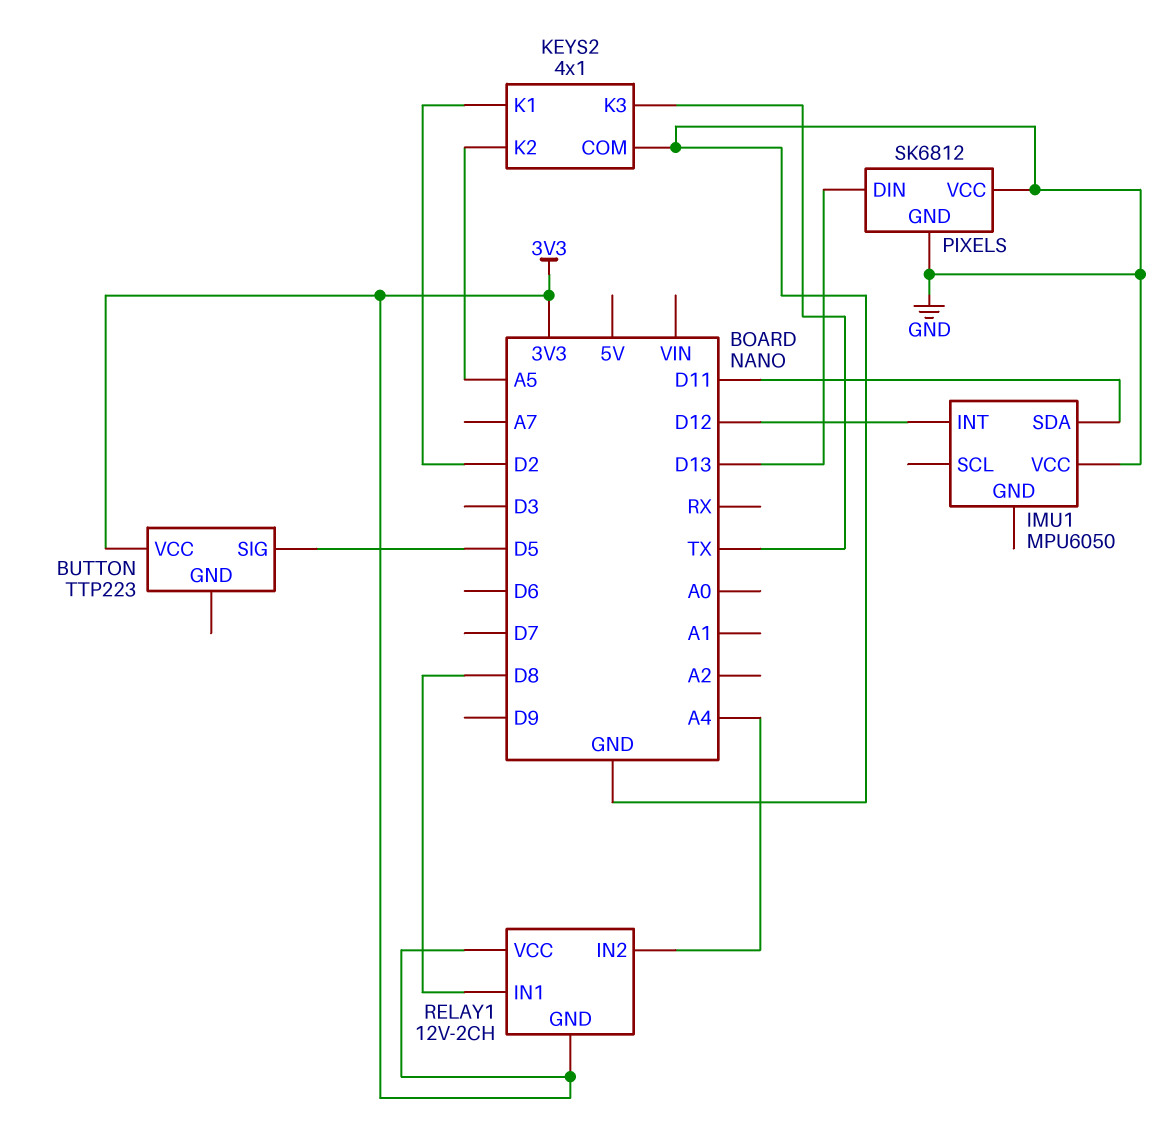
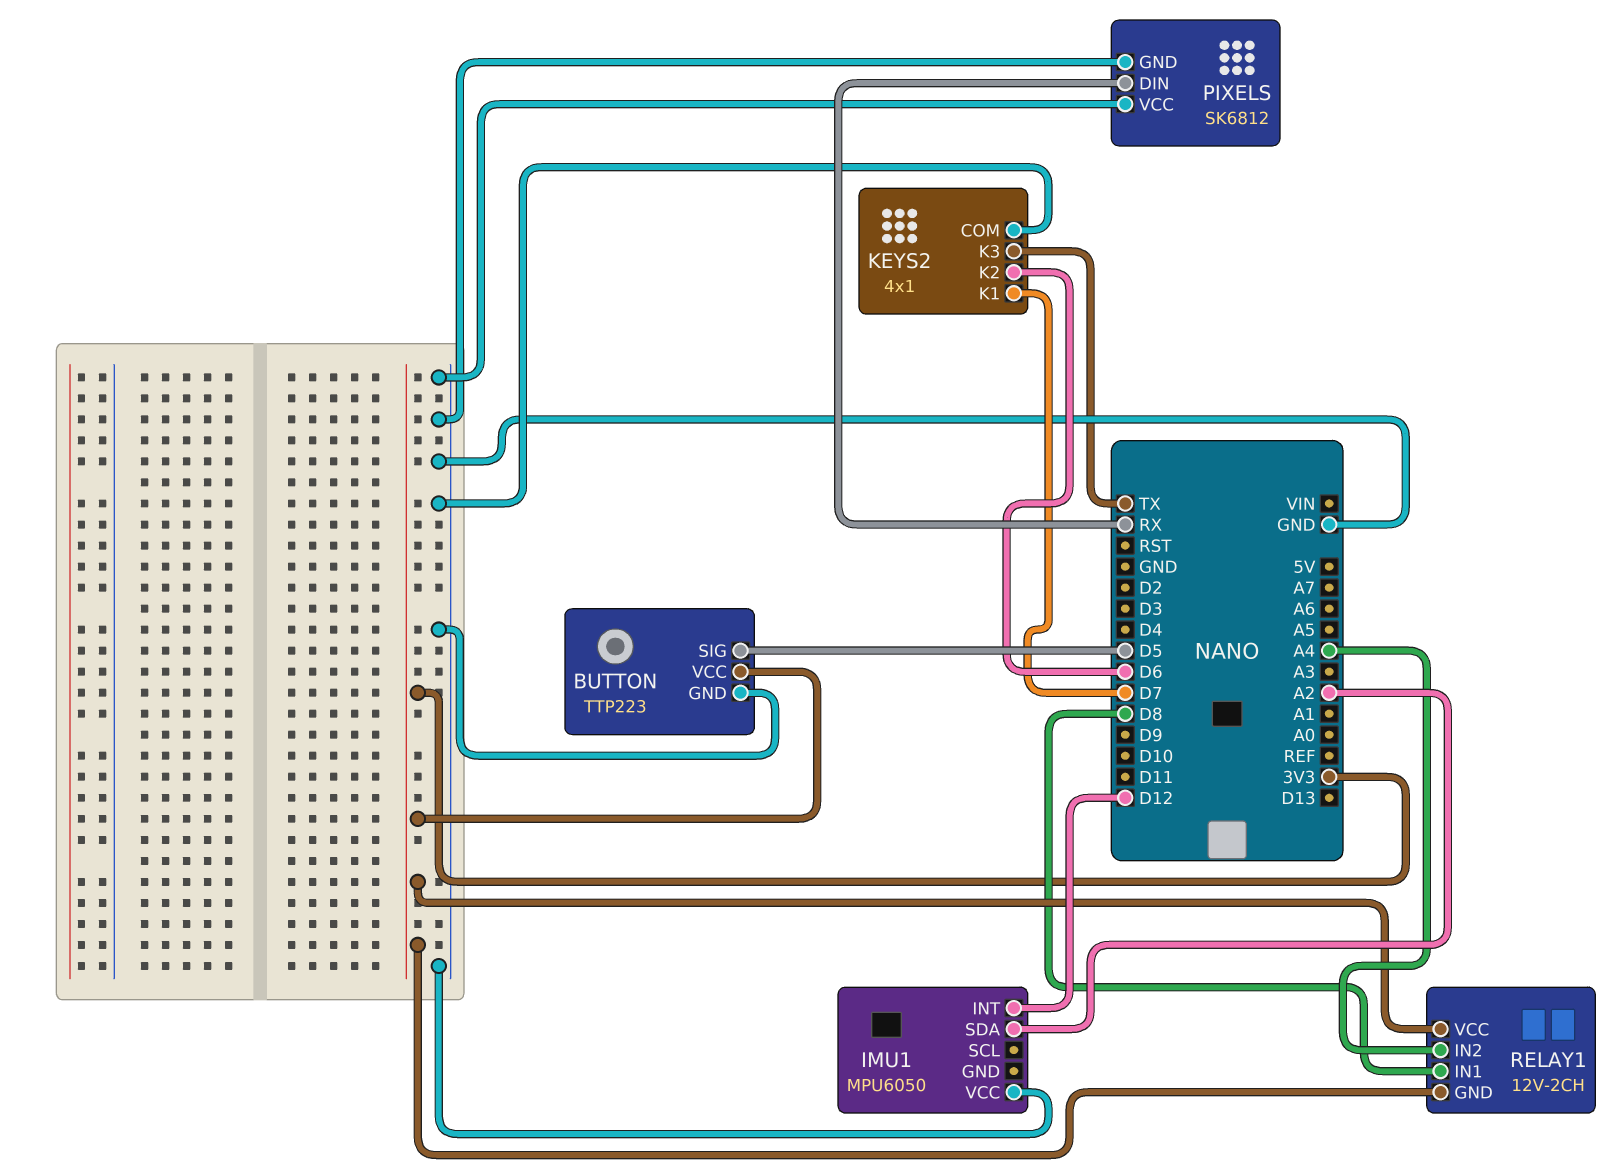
BUTTON pin GND: none -> GND
IMU1 pin SDA: D11 -> A2
KEYS2 pin K1: D2 -> D7
KEYS2 pin K2: A5 -> D6
PIXELS pin DIN: D13 -> RX

